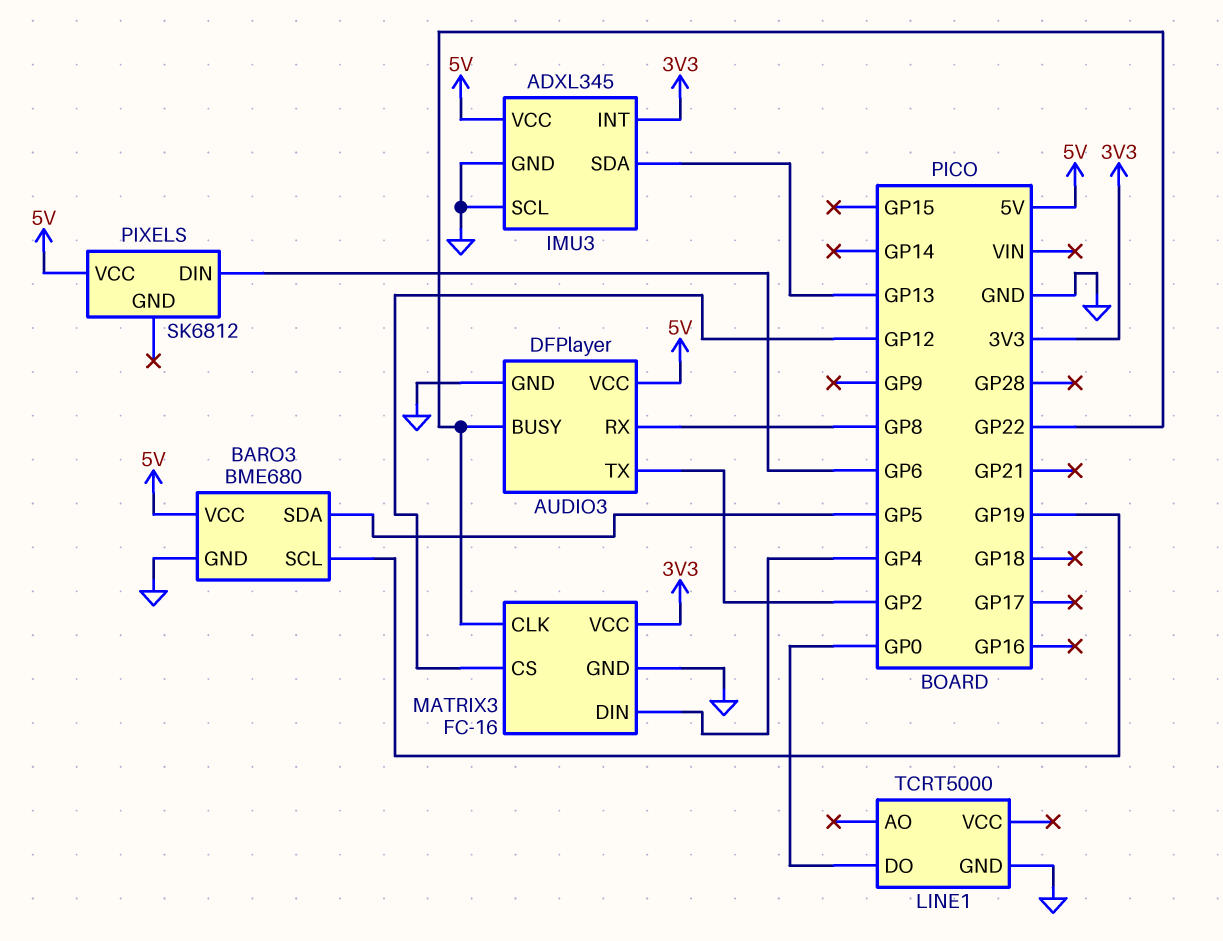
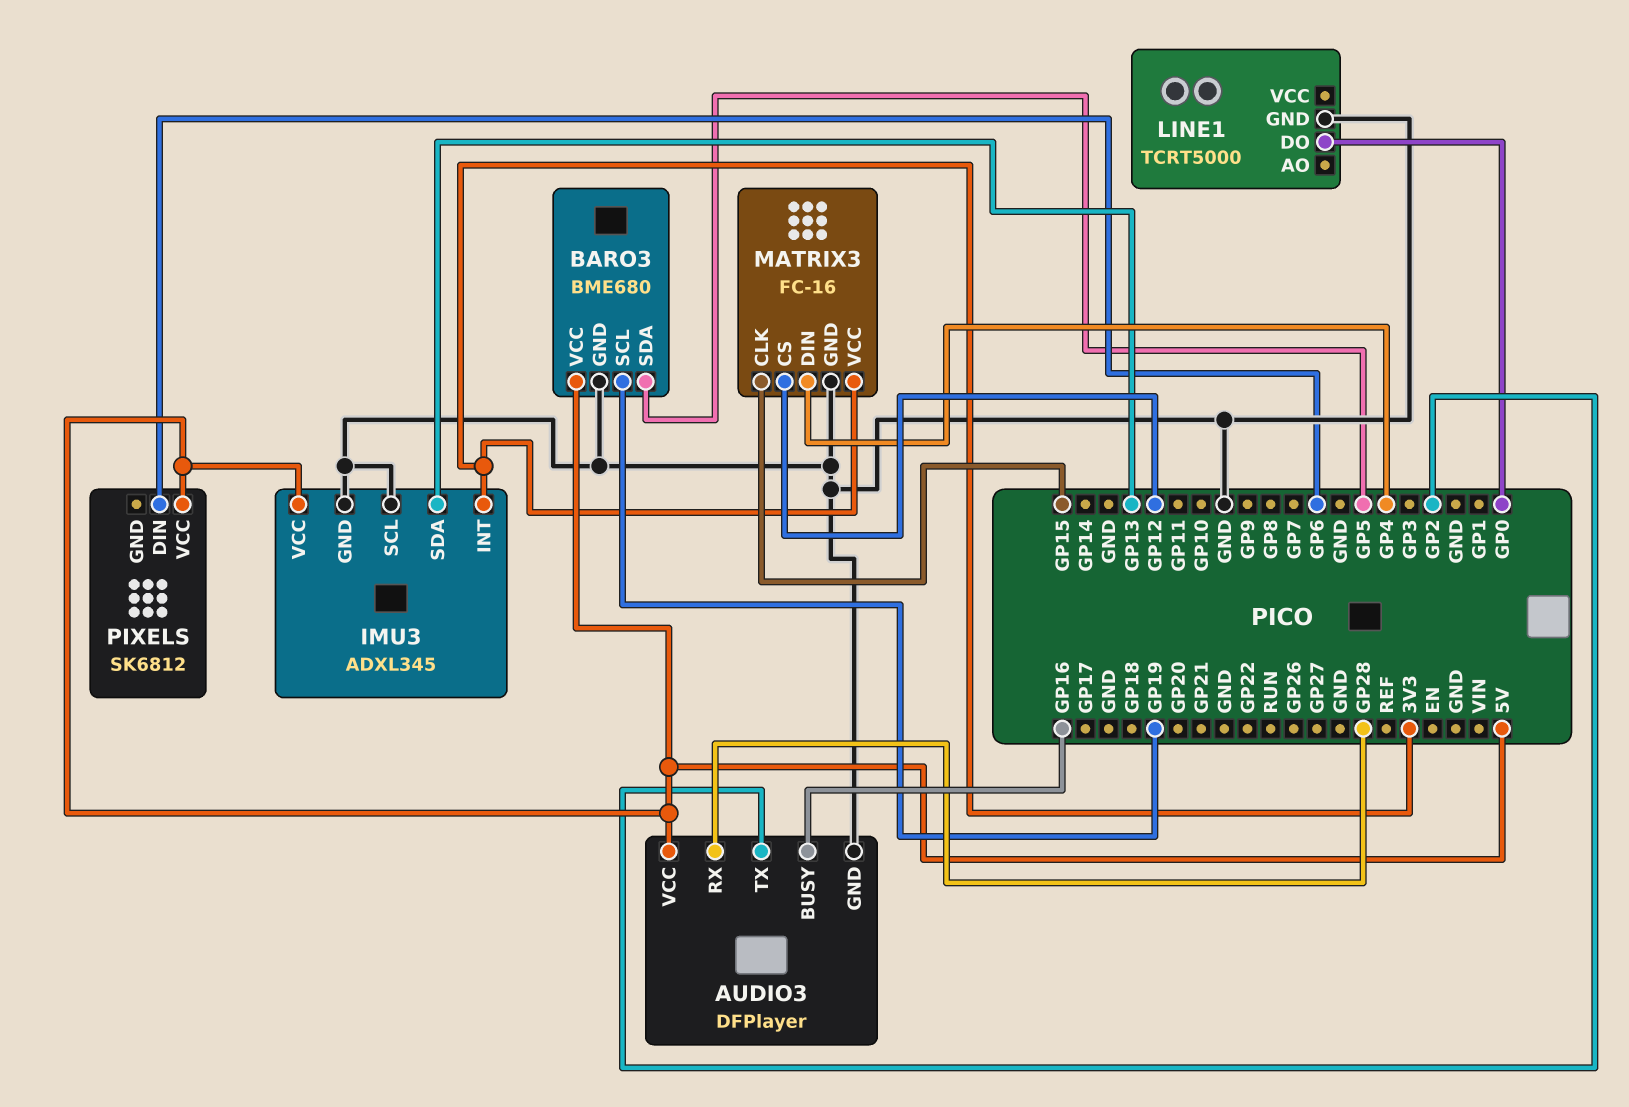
AUDIO3 pin BUSY: GP22 -> GP16
AUDIO3 pin RX: GP8 -> GP28
MATRIX3 pin CLK: GP22 -> GP15

